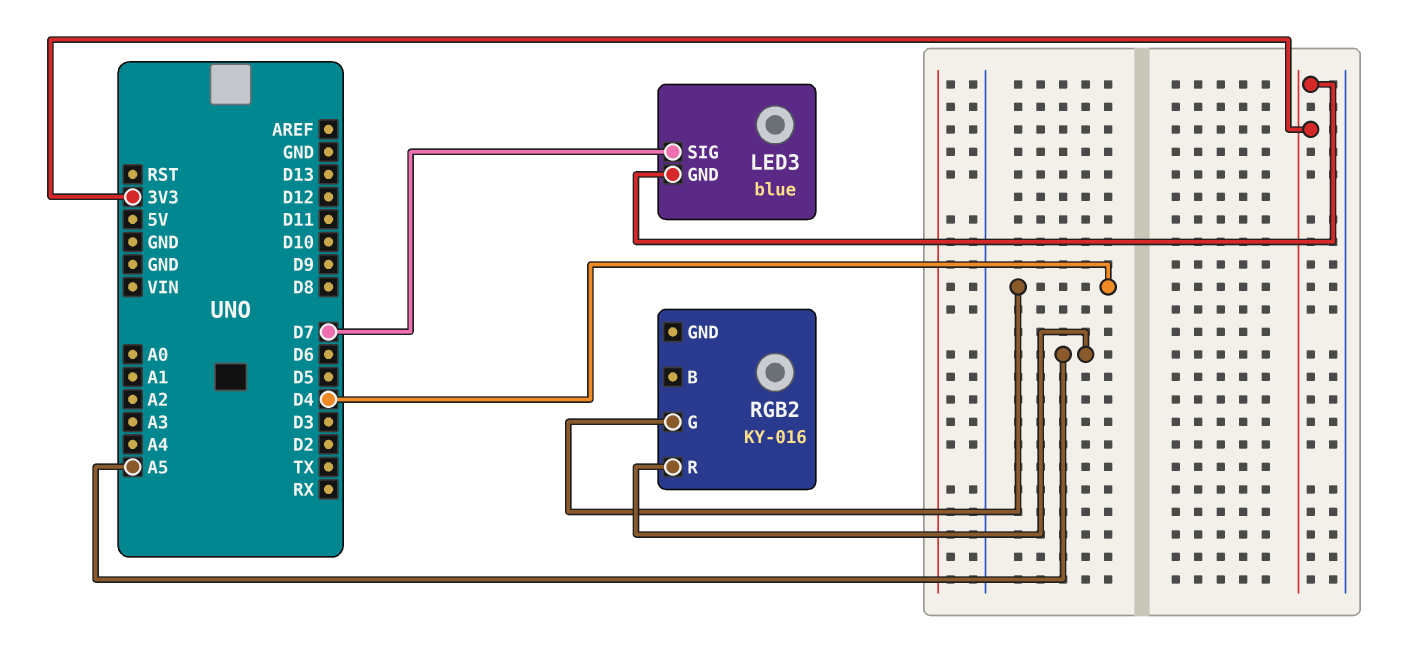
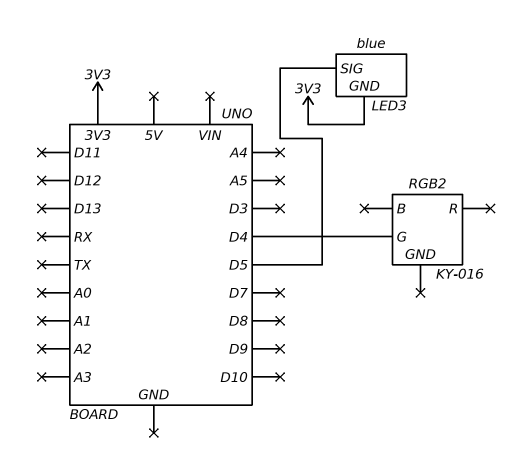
LED3 pin SIG: D7 -> D5
RGB2 pin R: A5 -> none

